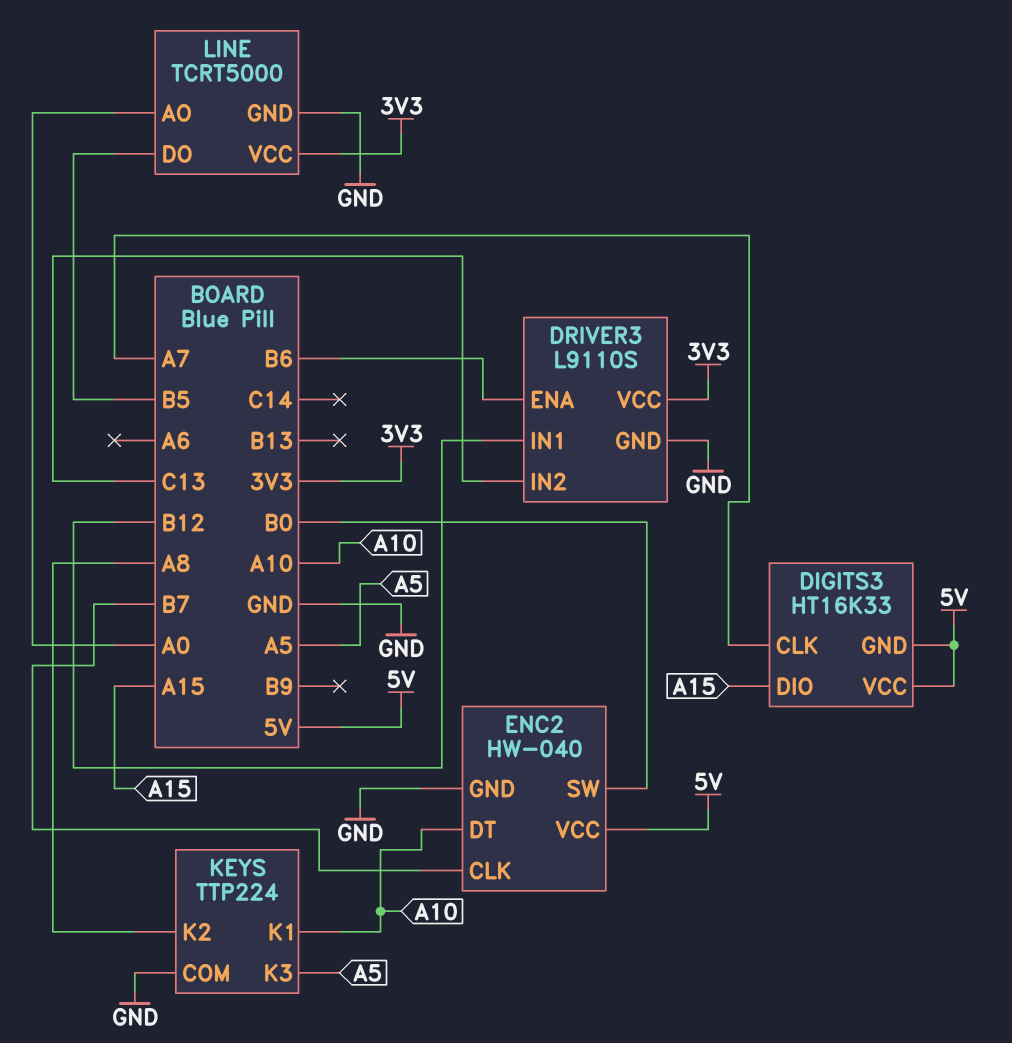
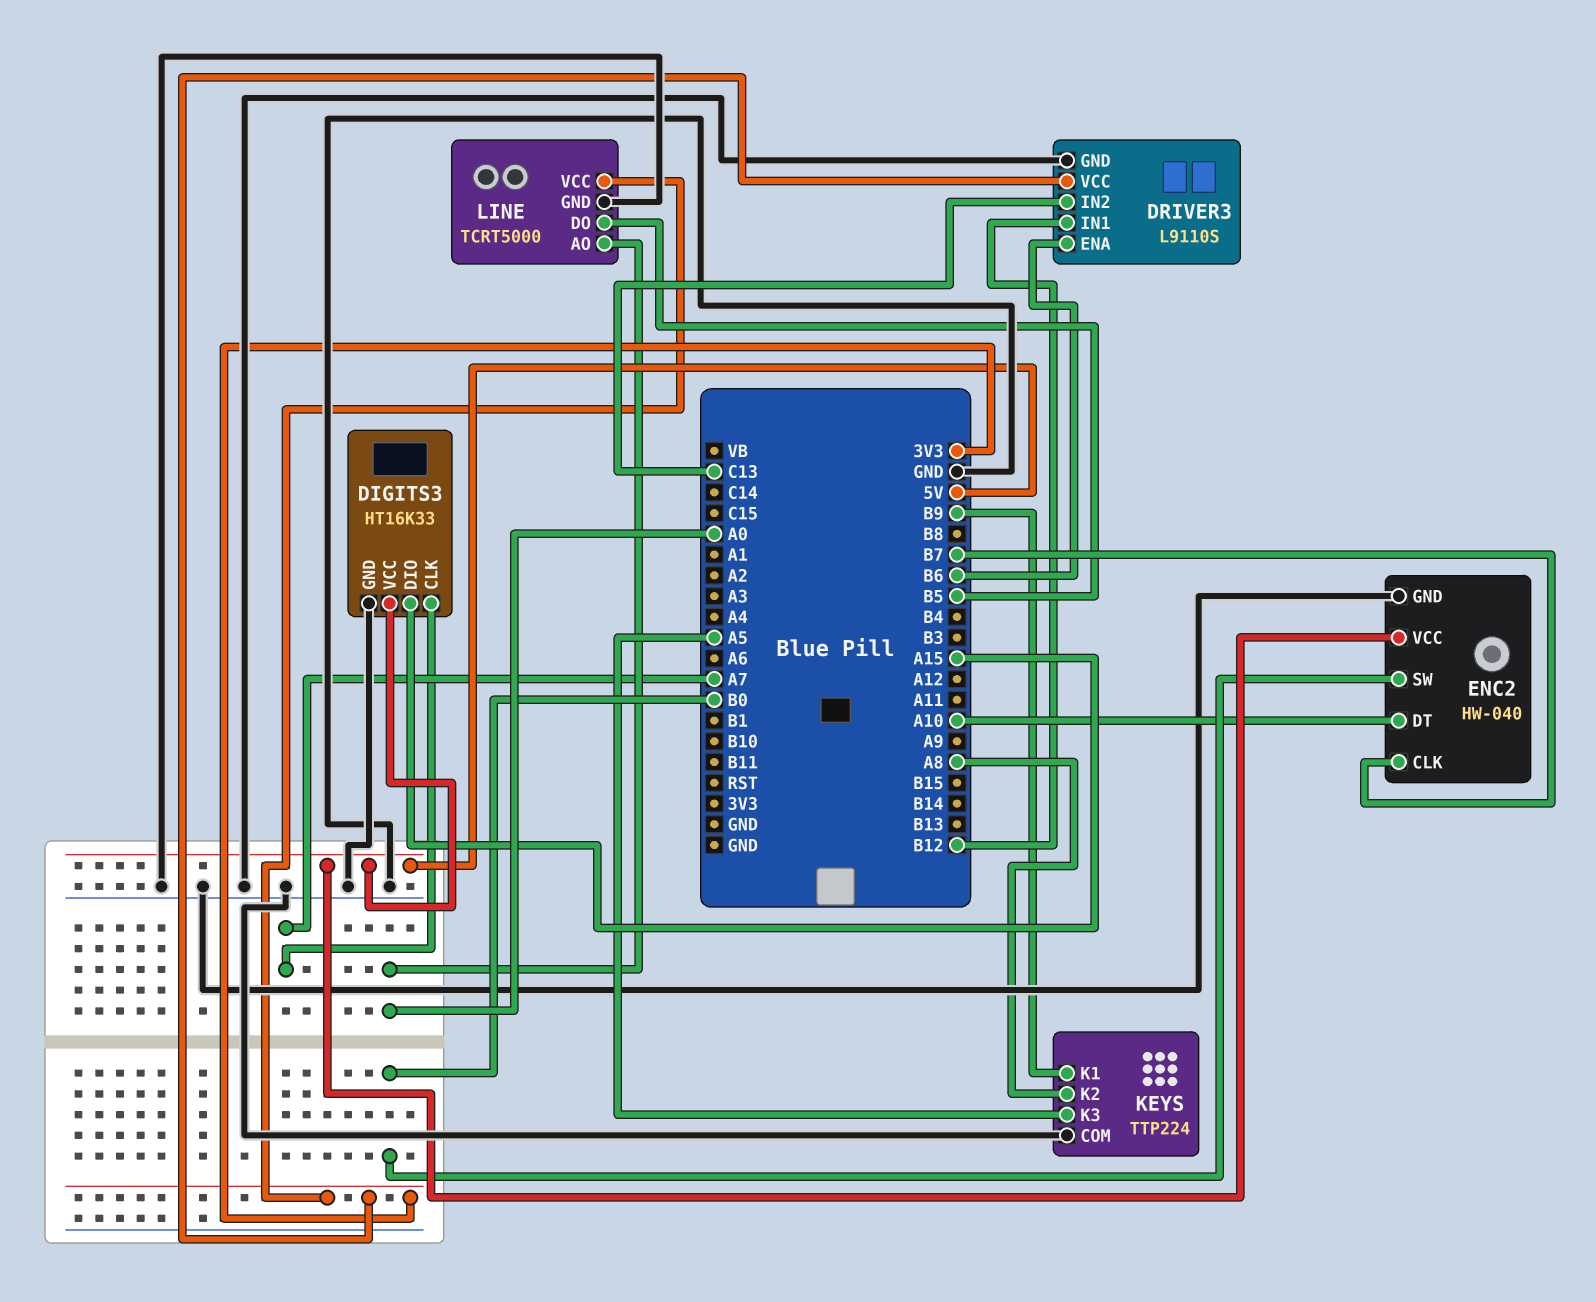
DIGITS3 pin GND: 5V -> GND
KEYS pin K1: A10 -> B9

